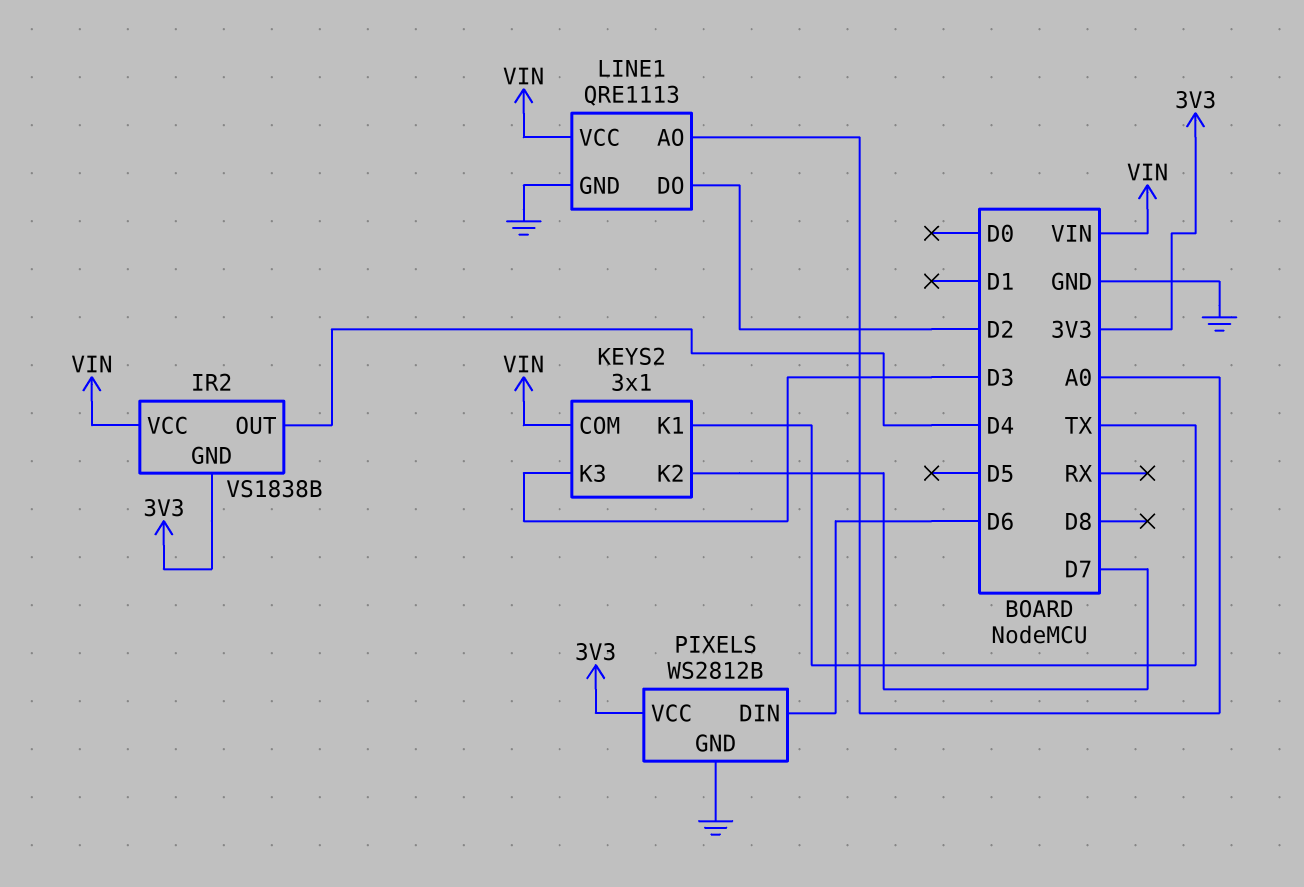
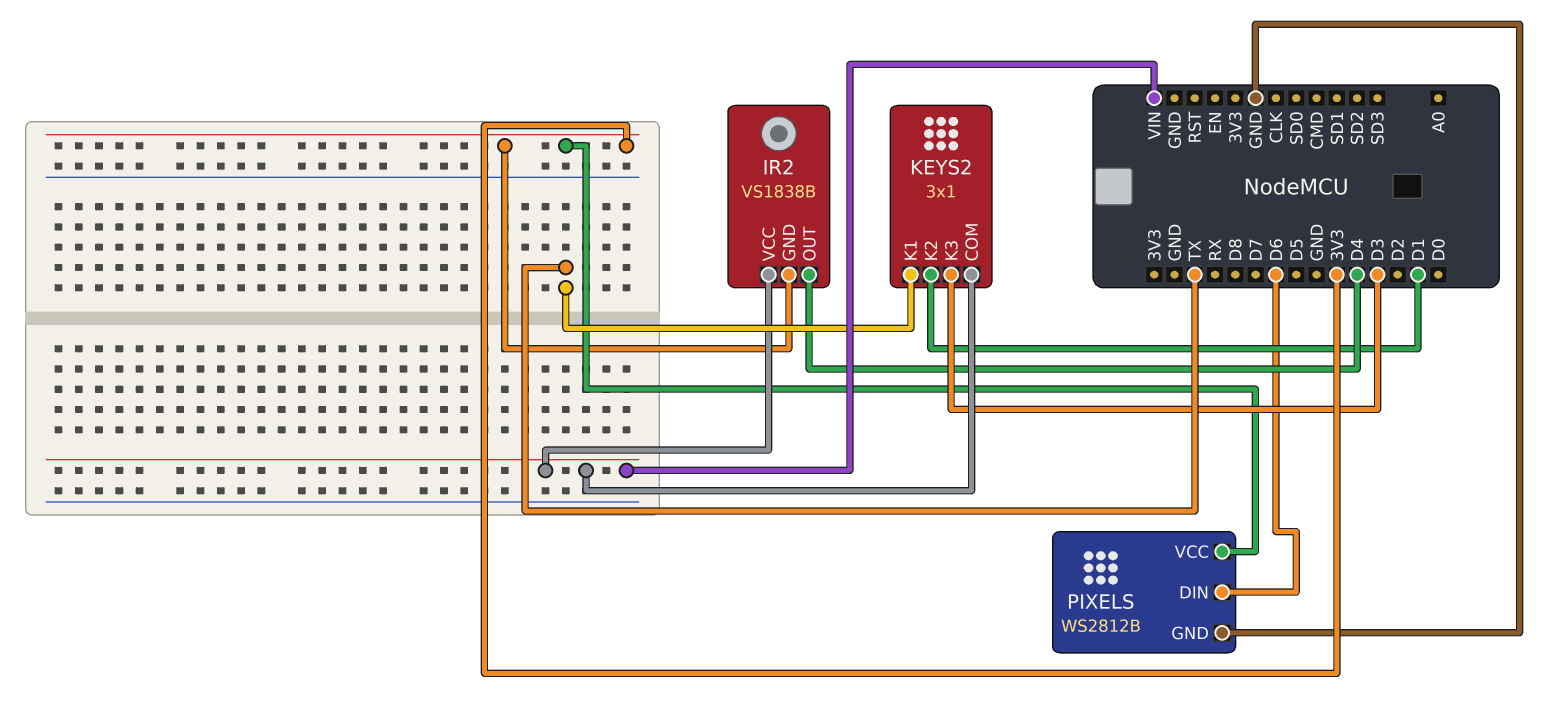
KEYS2 pin K2: D7 -> D1
LINE1: QRE1113 -> none
LINE1 pin AO: A0 -> none
LINE1 pin DO: D2 -> none
LINE1 pin GND: GND -> none
LINE1 pin VCC: VIN -> none

